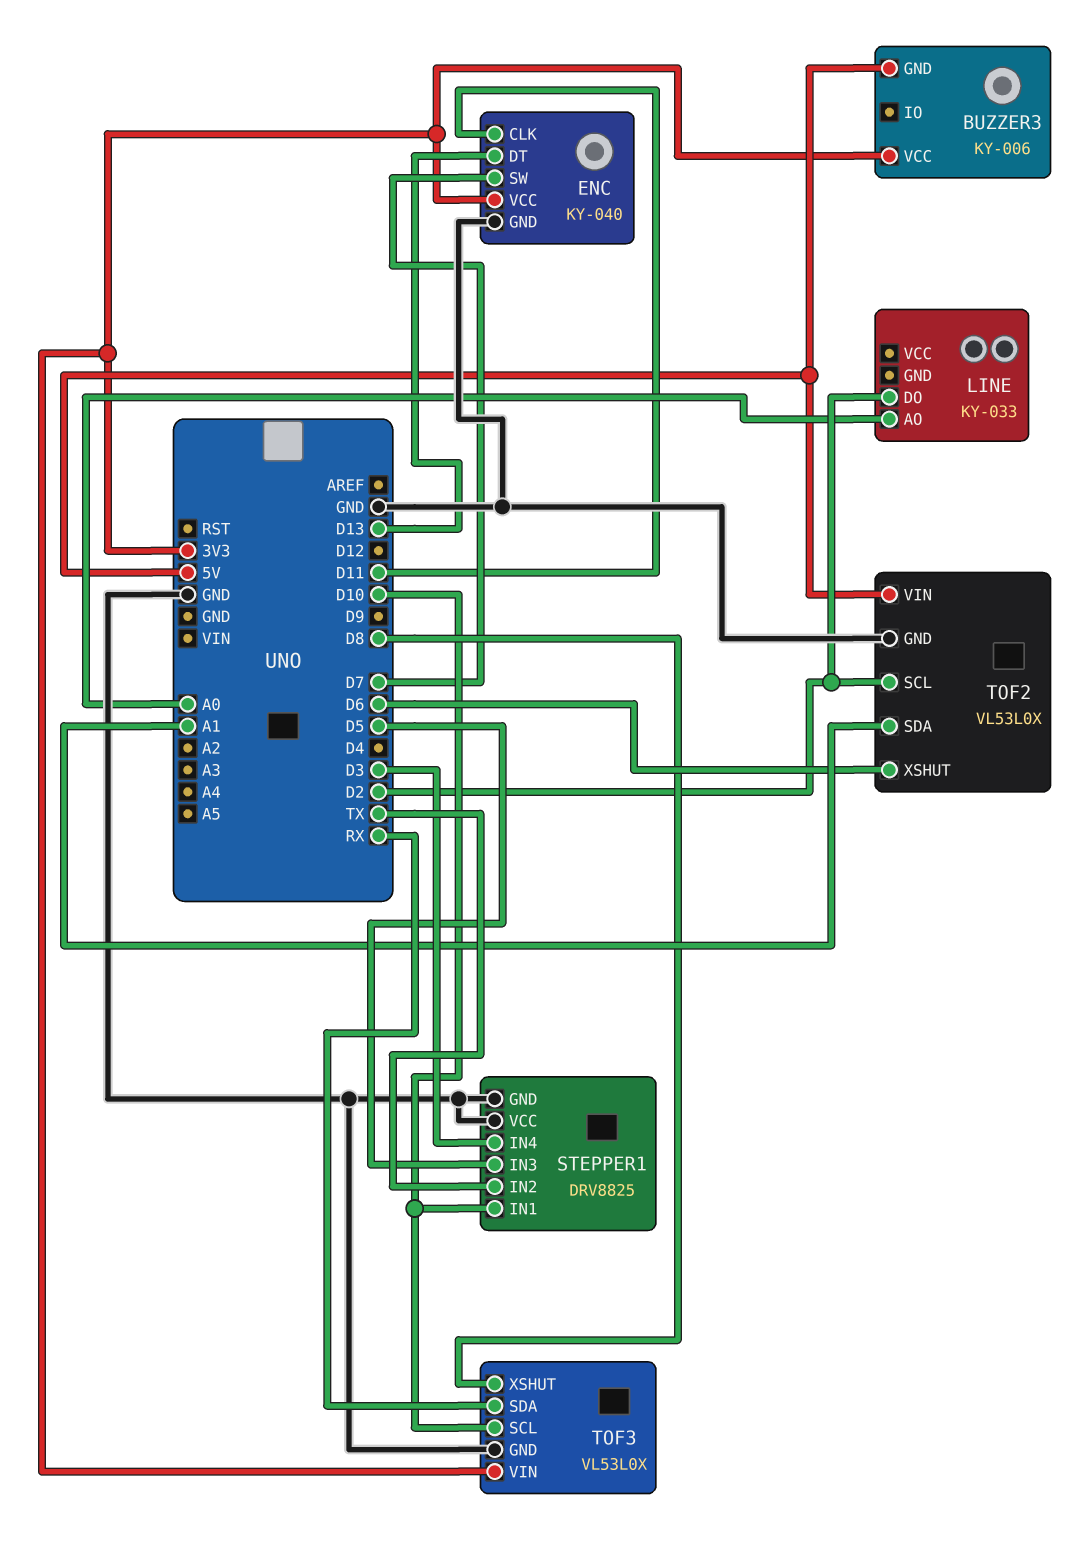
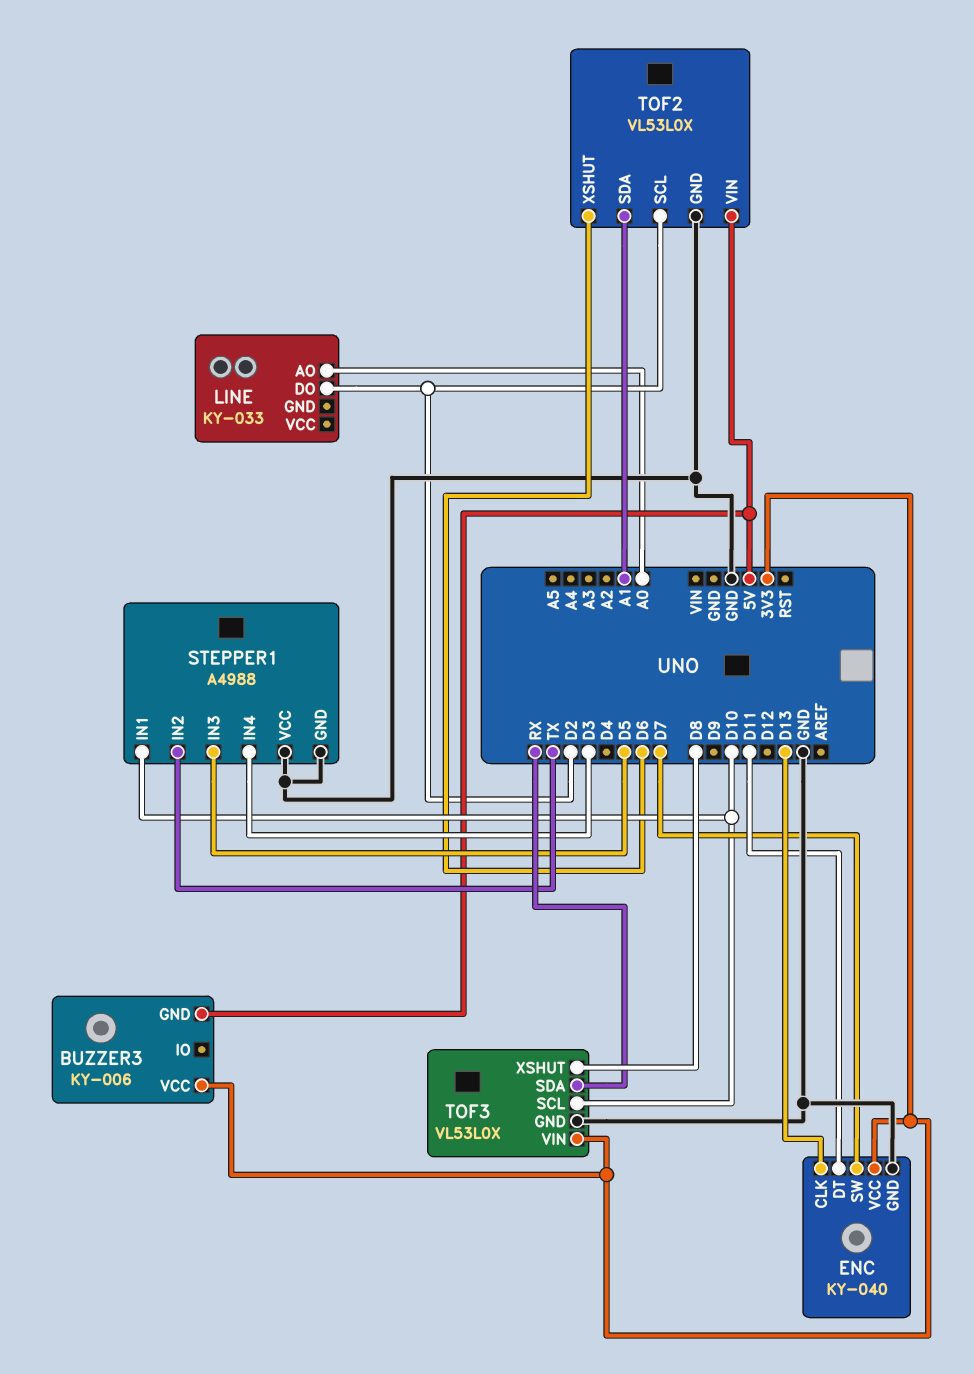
ENC pin CLK: D11 -> D13
ENC pin DT: D13 -> D11
STEPPER1: DRV8825 -> A4988

